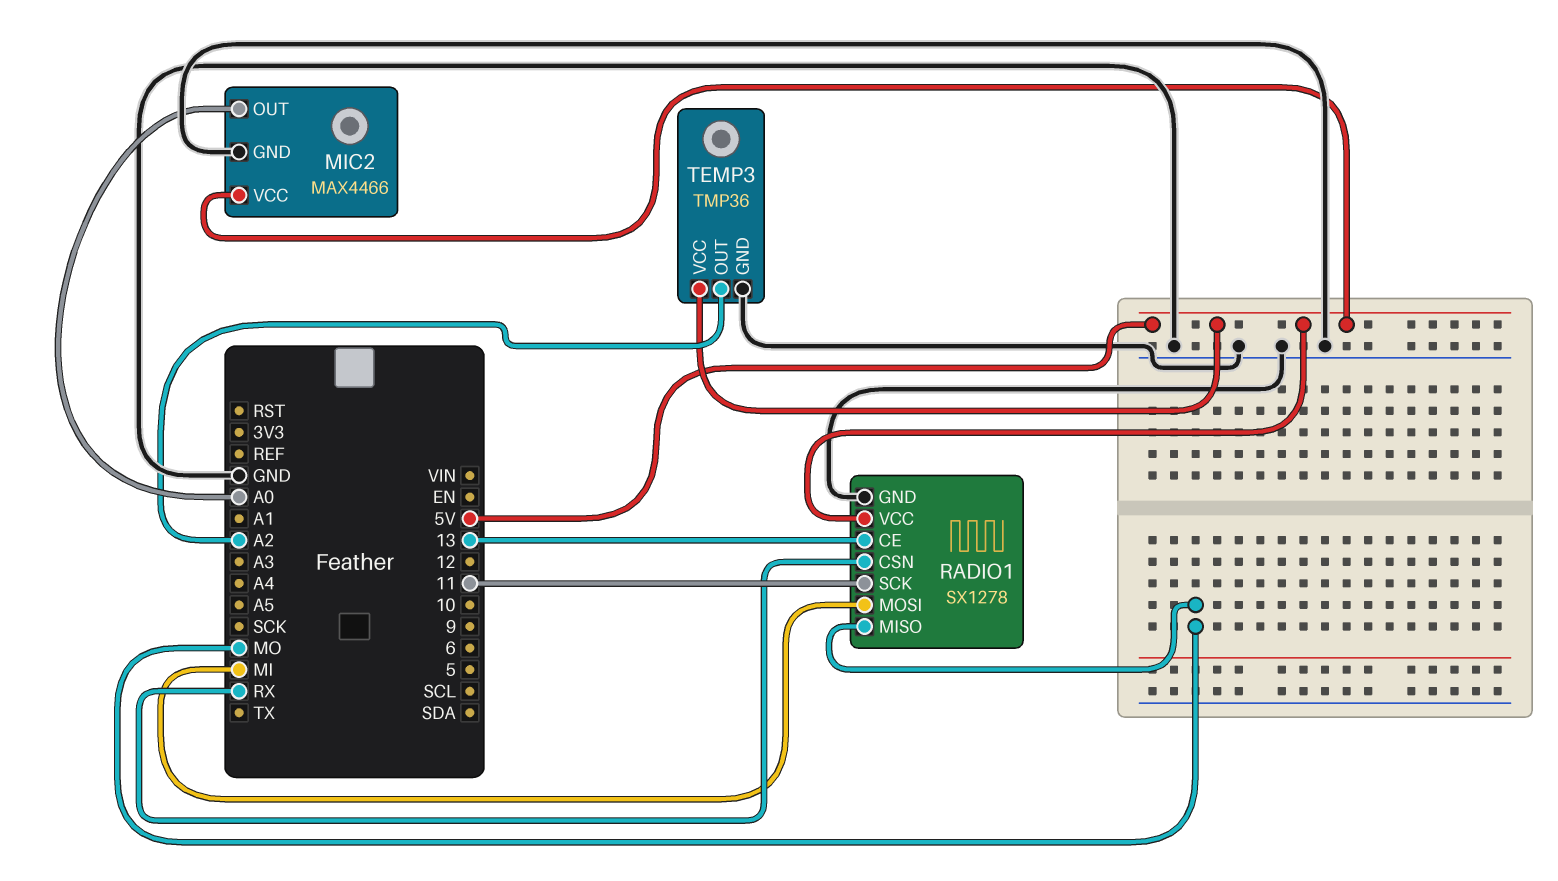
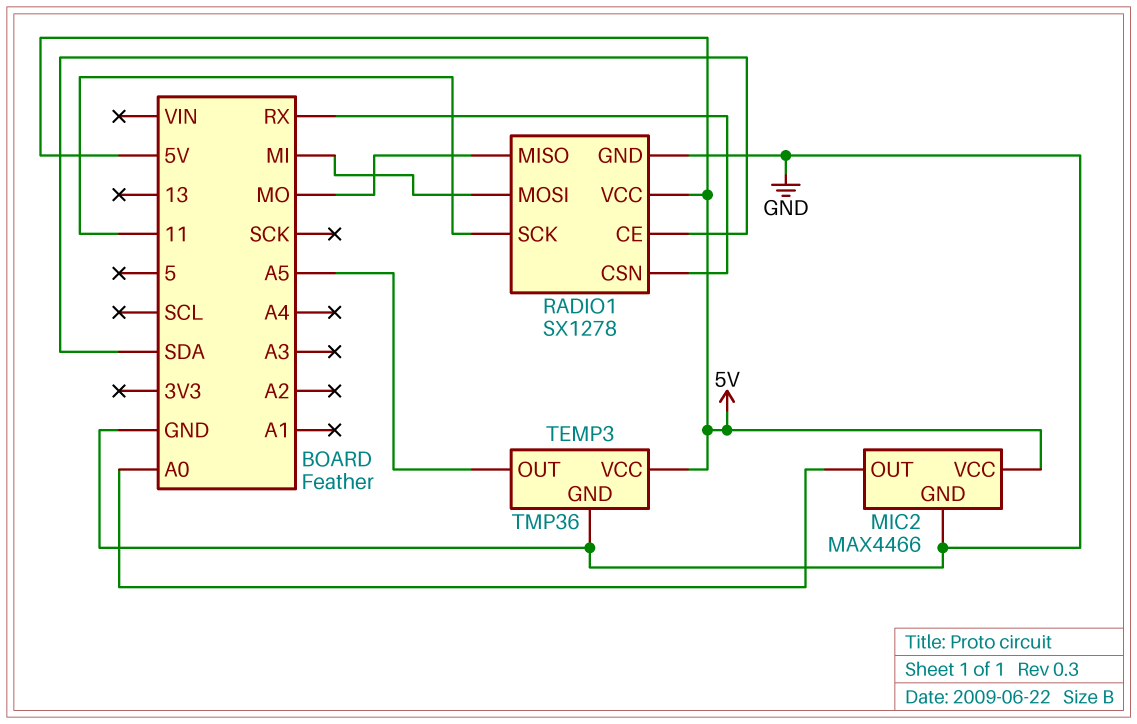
RADIO1 pin CE: 13 -> SDA
TEMP3 pin OUT: A2 -> A5

